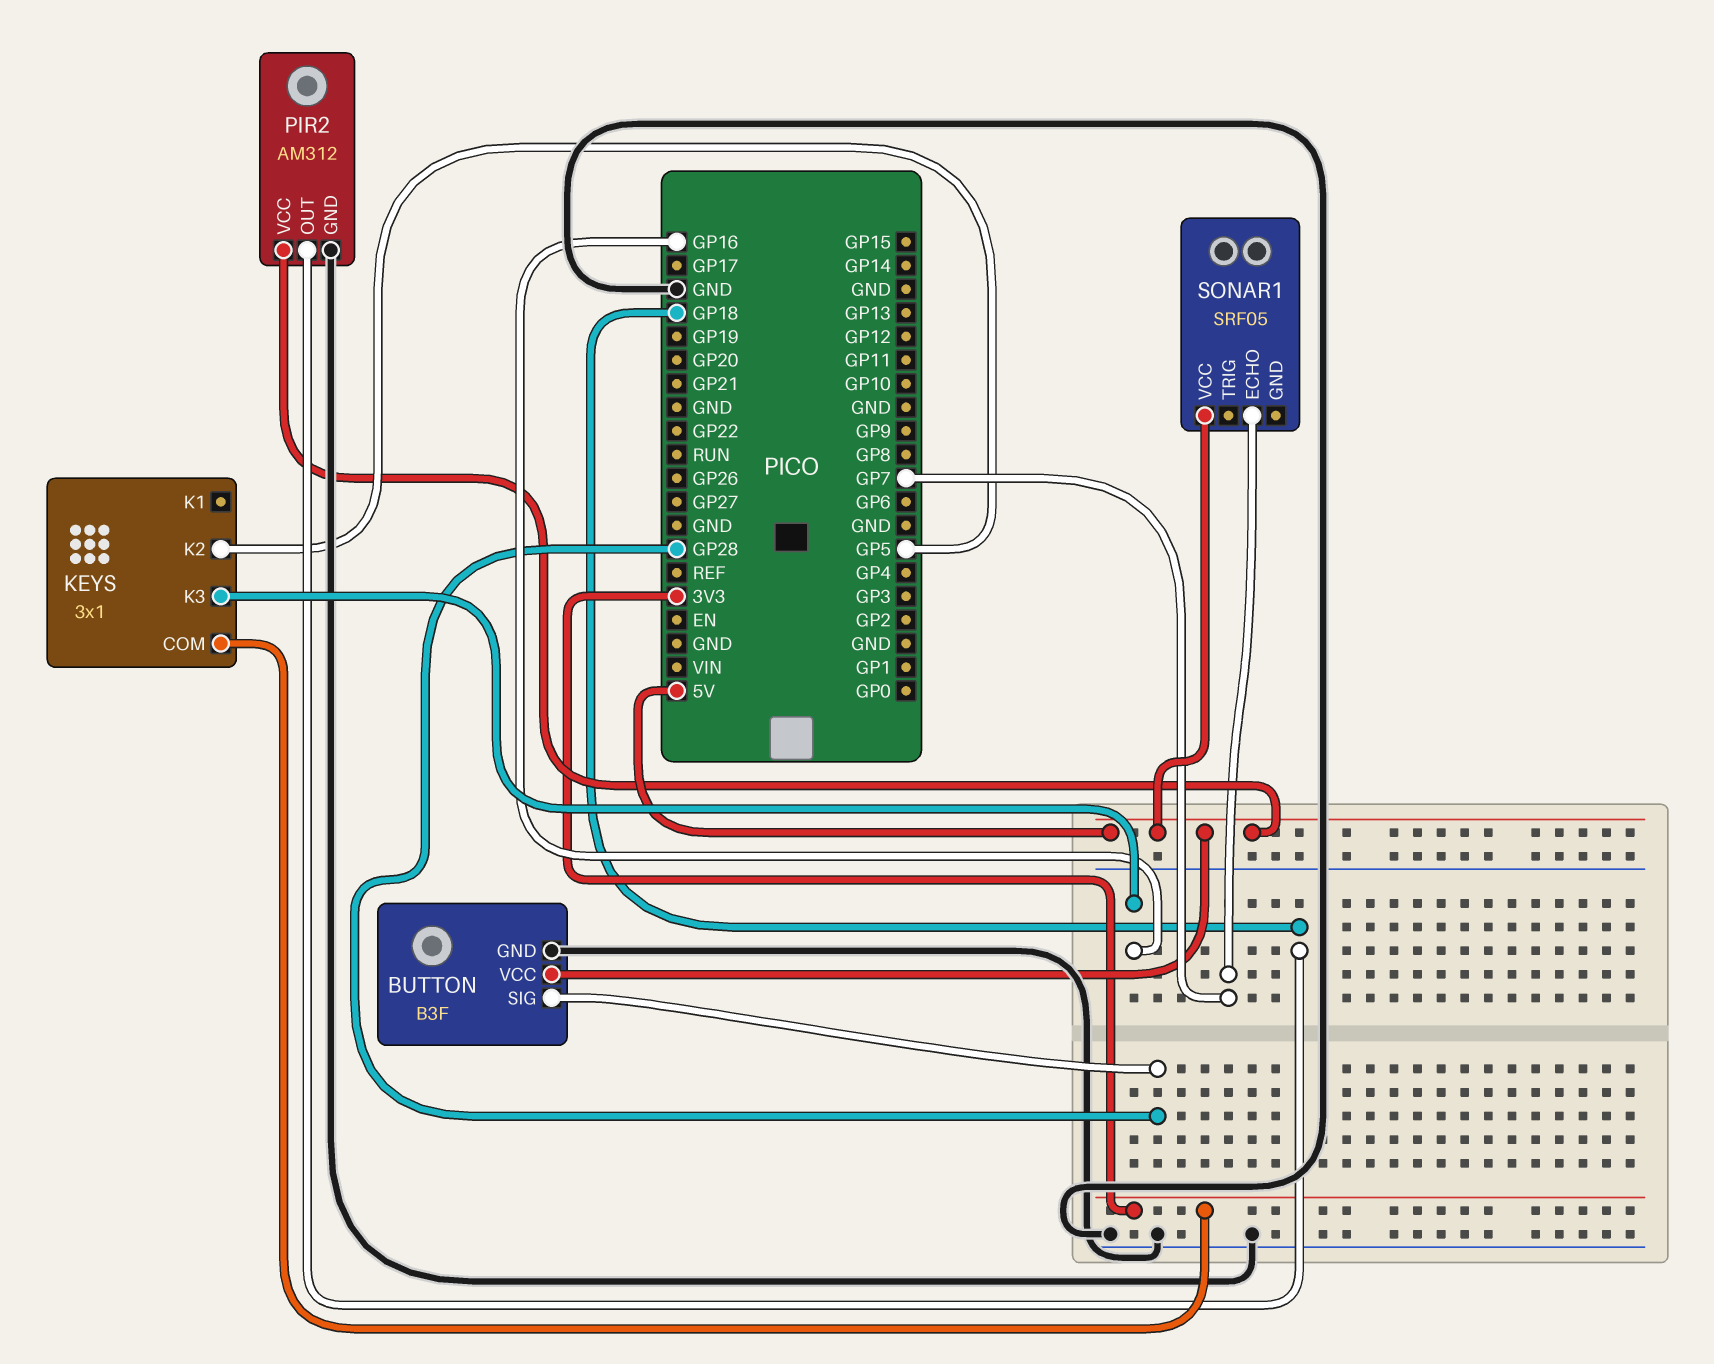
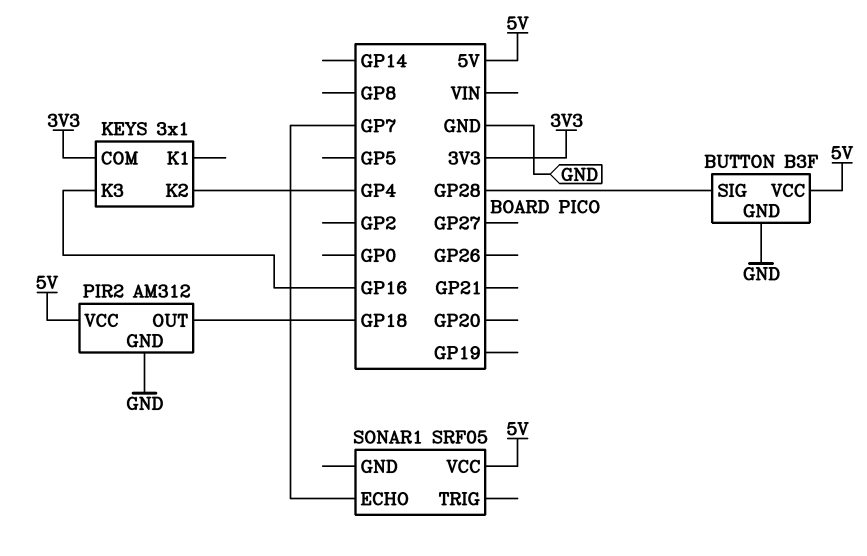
KEYS pin K2: GP5 -> GP4

